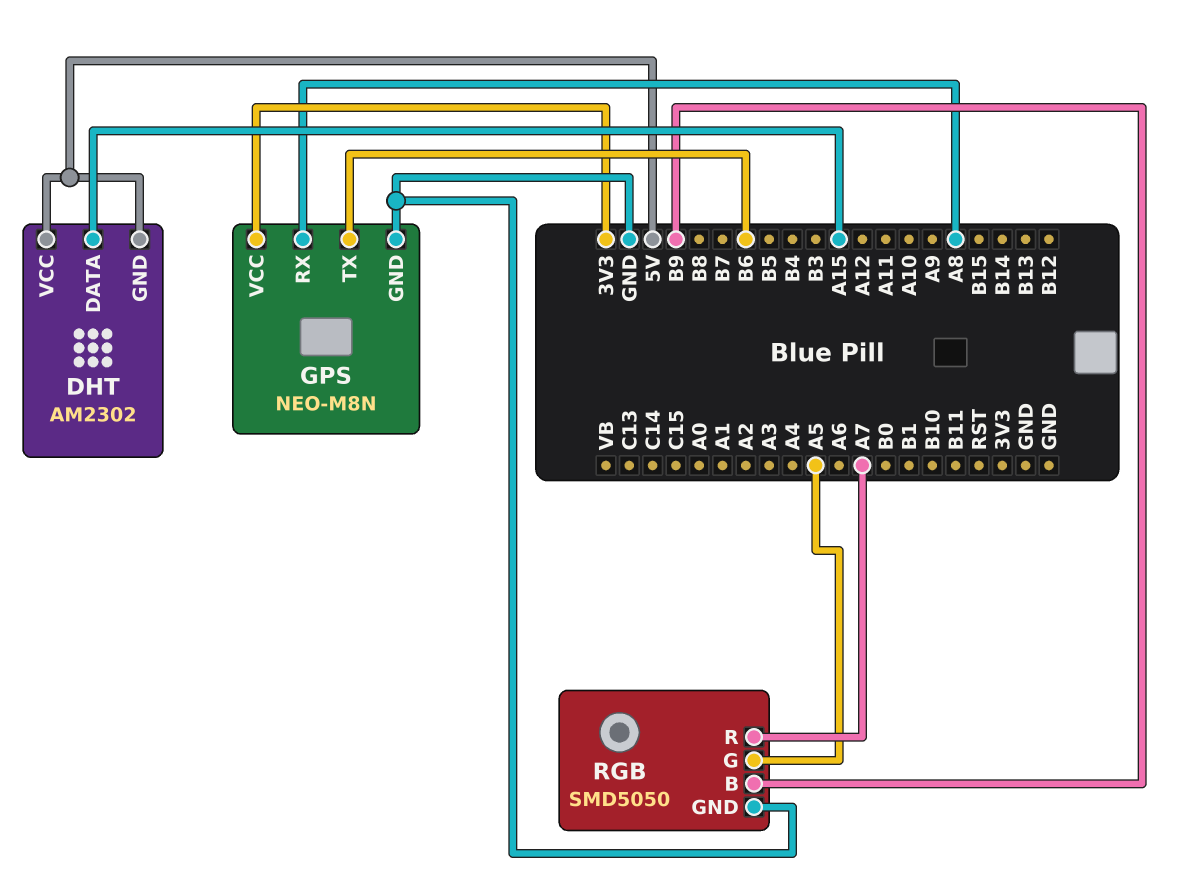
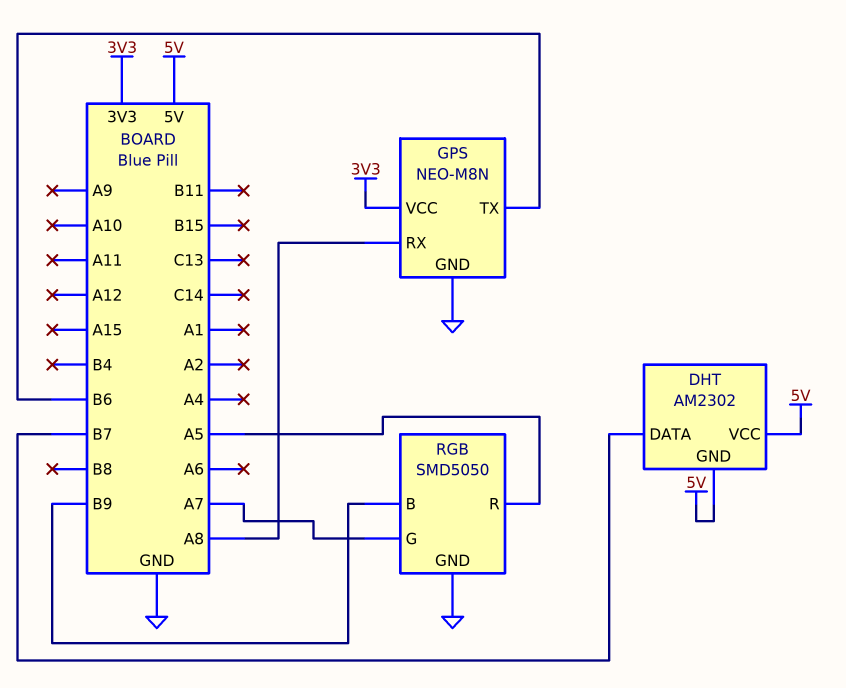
DHT pin DATA: A15 -> B7
RGB pin G: A5 -> A7
RGB pin R: A7 -> A5

